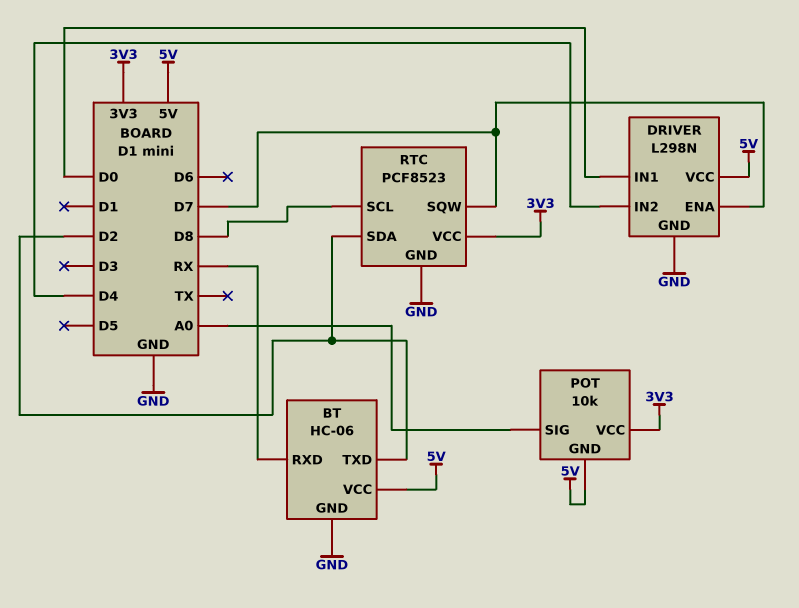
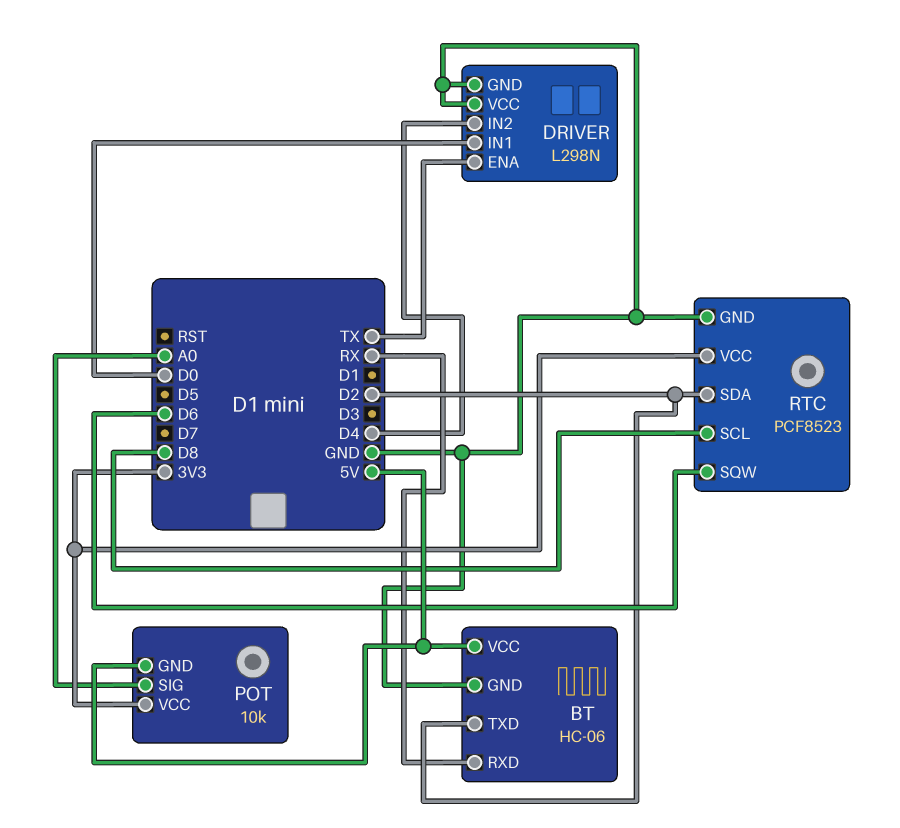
DRIVER pin ENA: D7 -> TX
DRIVER pin VCC: 5V -> GND
RTC pin SQW: D7 -> D6

